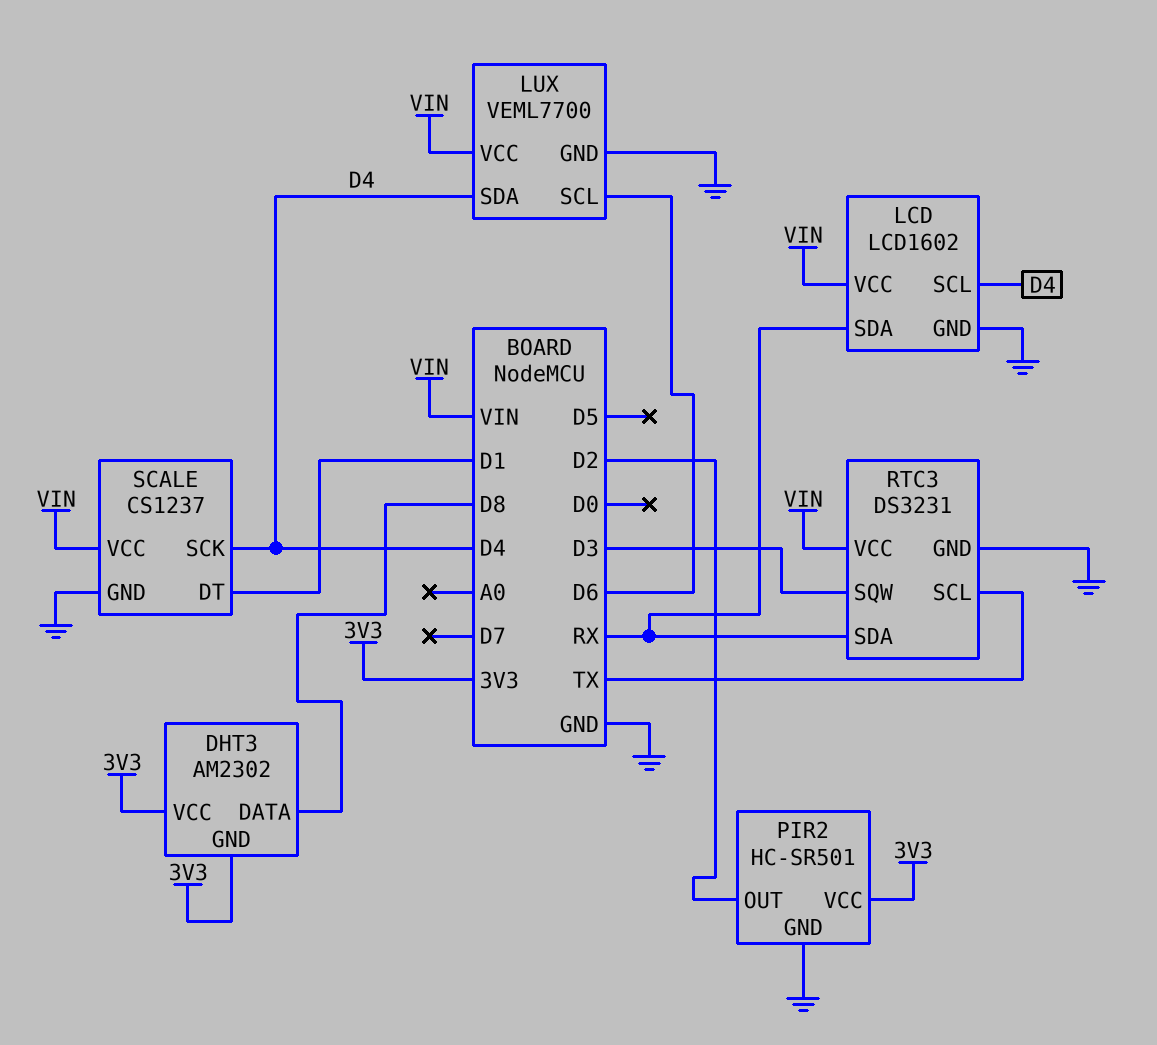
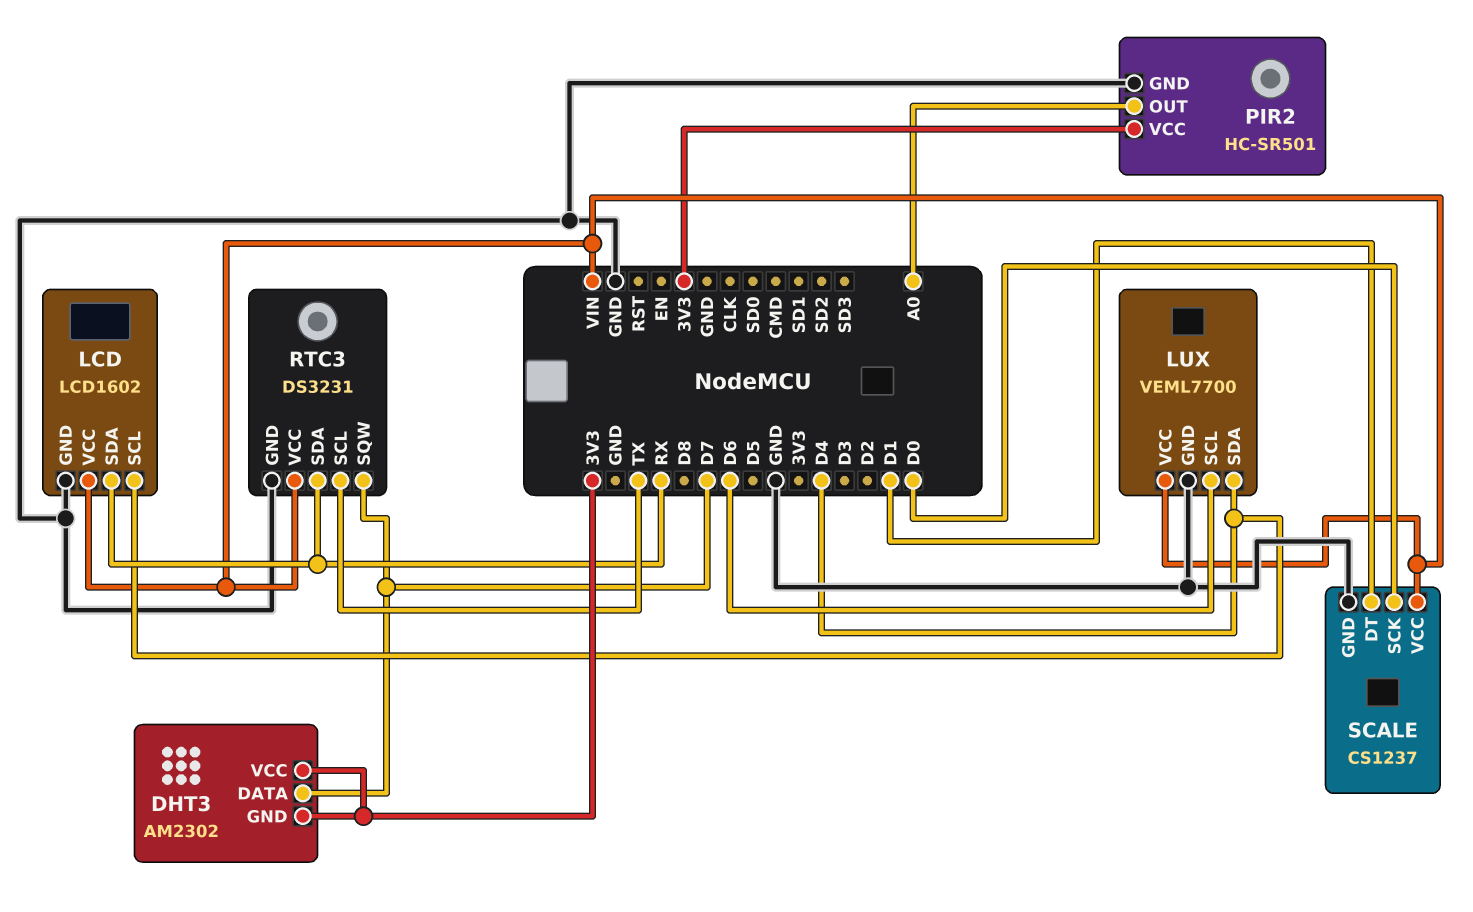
DHT3 pin DATA: D8 -> D7
PIR2 pin OUT: D2 -> A0
RTC3 pin SQW: D3 -> D7
SCALE pin SCK: D4 -> D0

